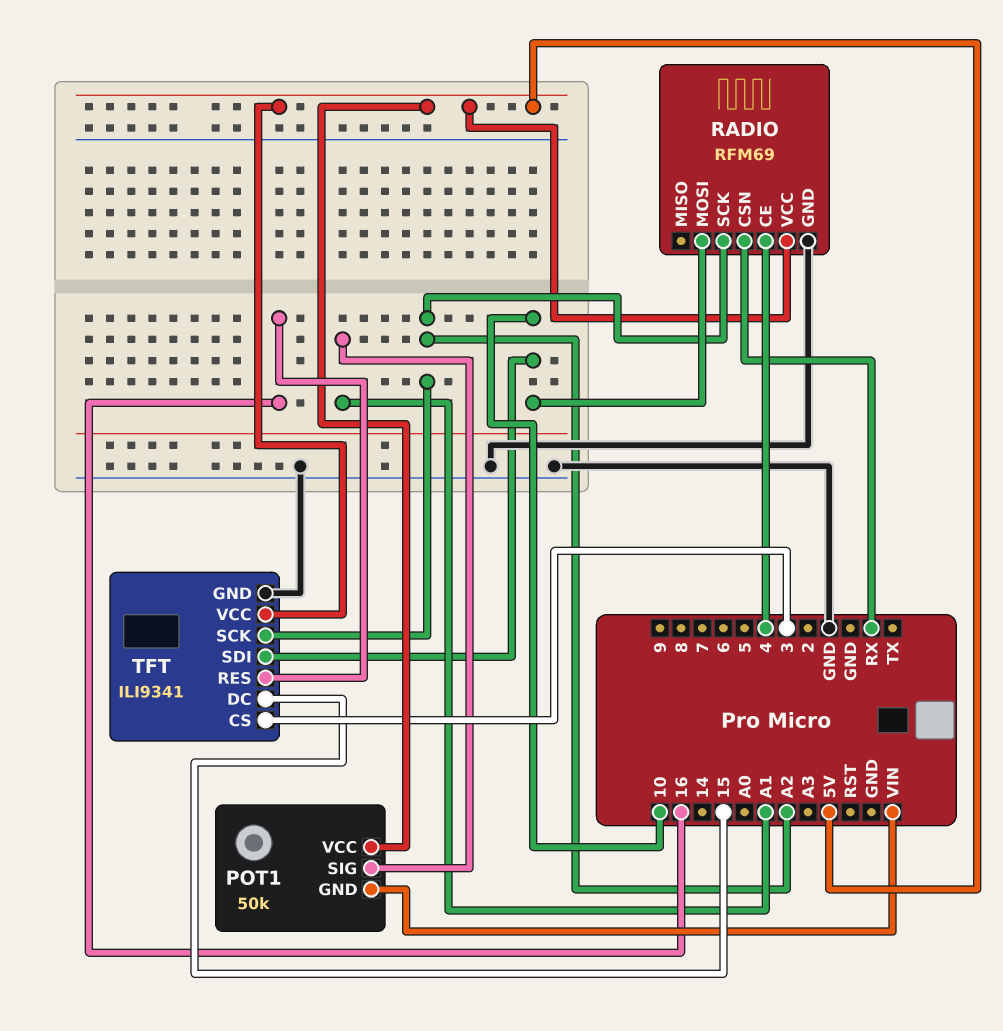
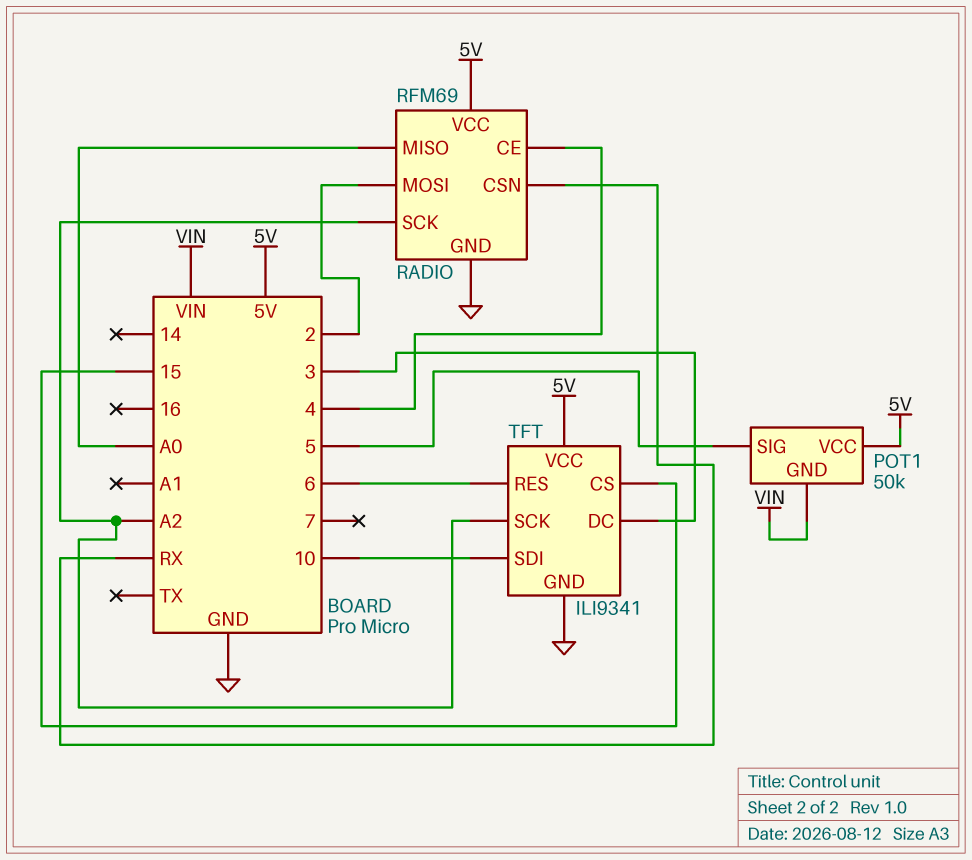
POT1 pin SIG: A1 -> 5
RADIO pin MISO: none -> A0
RADIO pin MOSI: 10 -> 2
TFT pin CS: 3 -> 15
TFT pin DC: 15 -> 3
TFT pin RES: 16 -> 6

